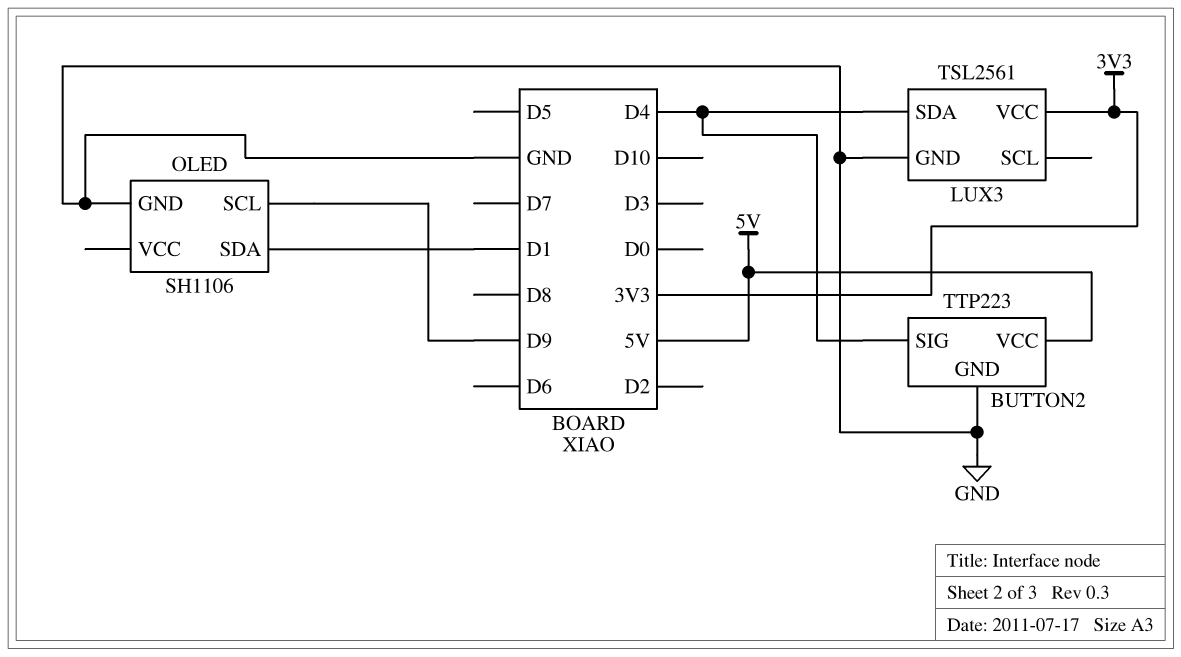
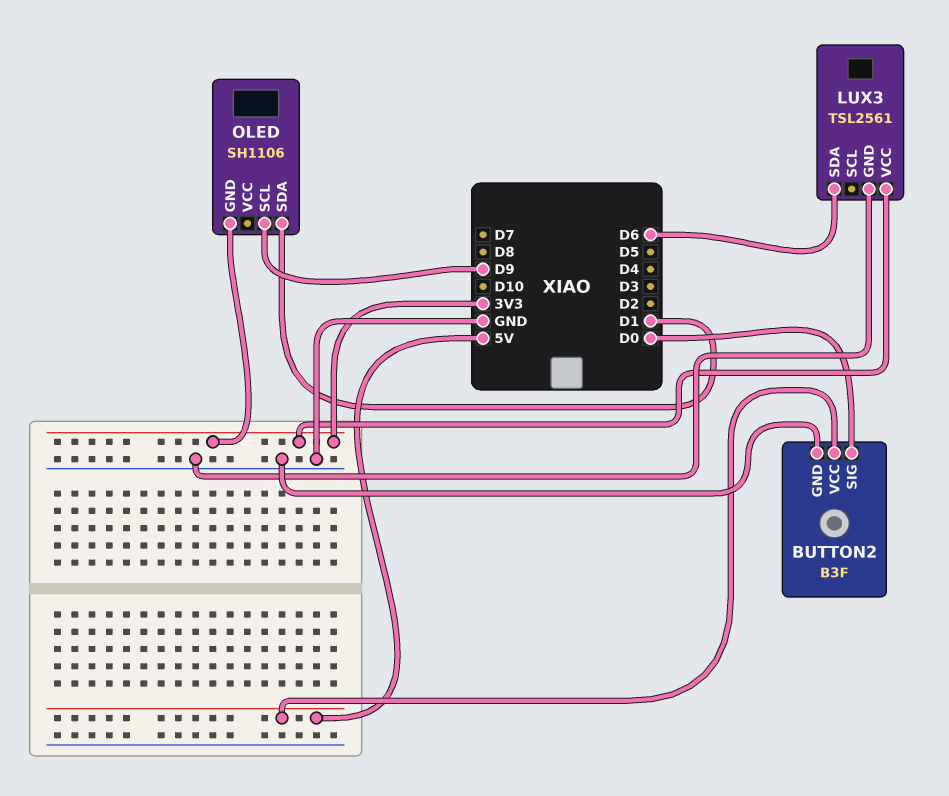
BUTTON2: TTP223 -> B3F
BUTTON2 pin SIG: D4 -> D0
LUX3 pin SDA: D4 -> D6
OLED pin GND: GND -> 3V3

